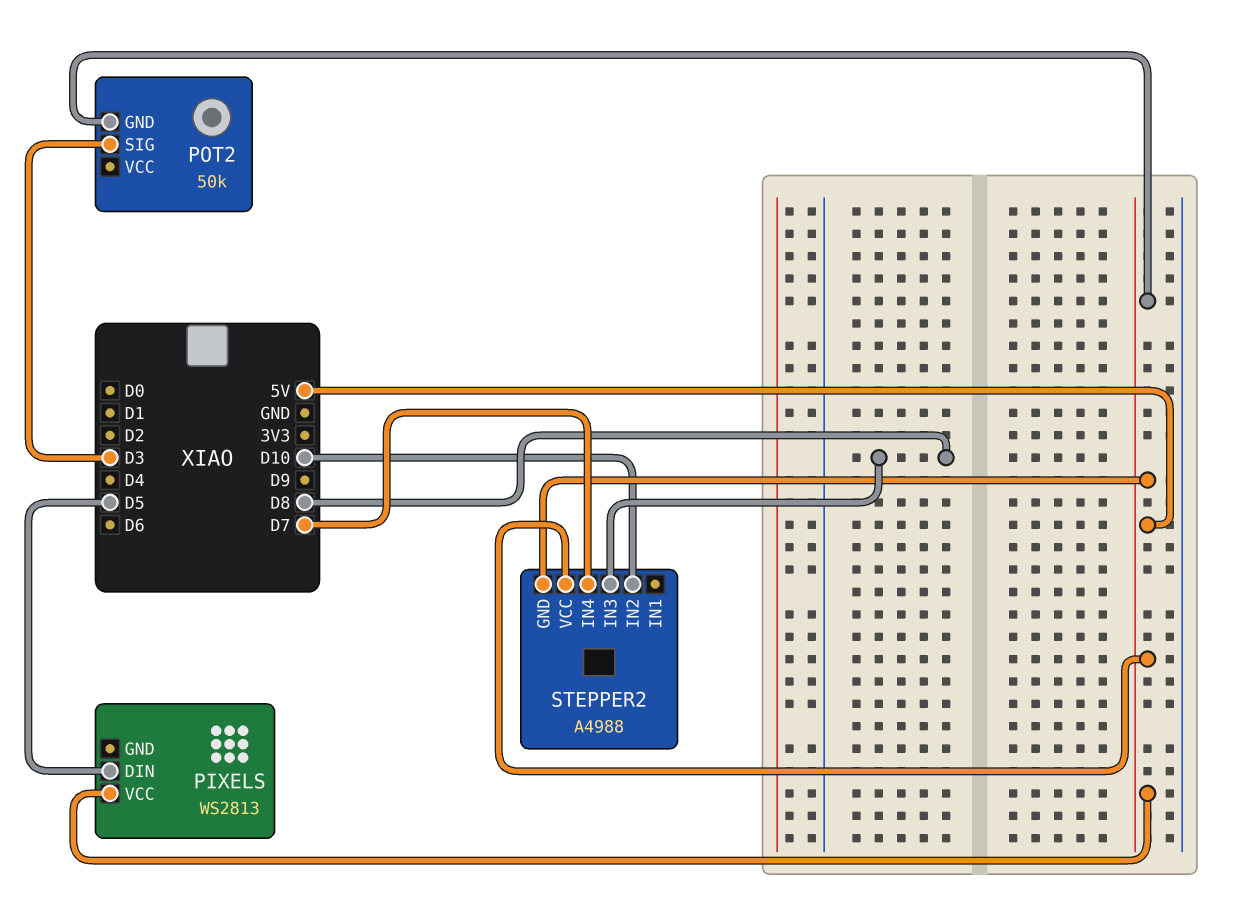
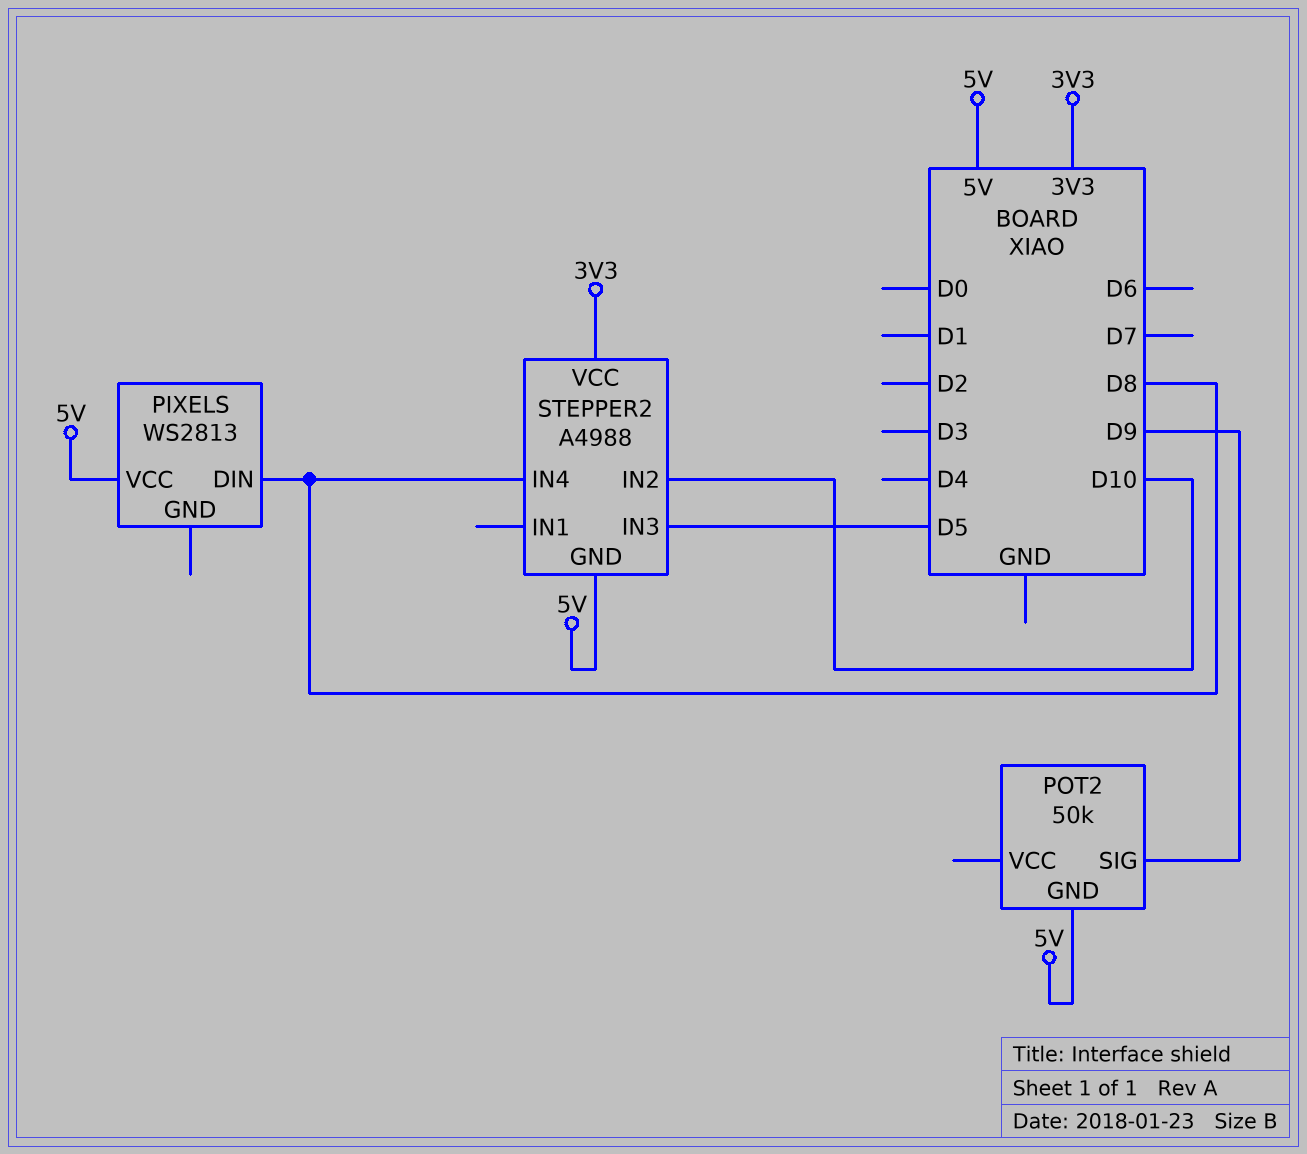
PIXELS pin DIN: D5 -> D8
POT2 pin SIG: D3 -> D9
STEPPER2 pin IN3: D8 -> D5
STEPPER2 pin IN4: D7 -> D8
STEPPER2 pin VCC: 5V -> 3V3

